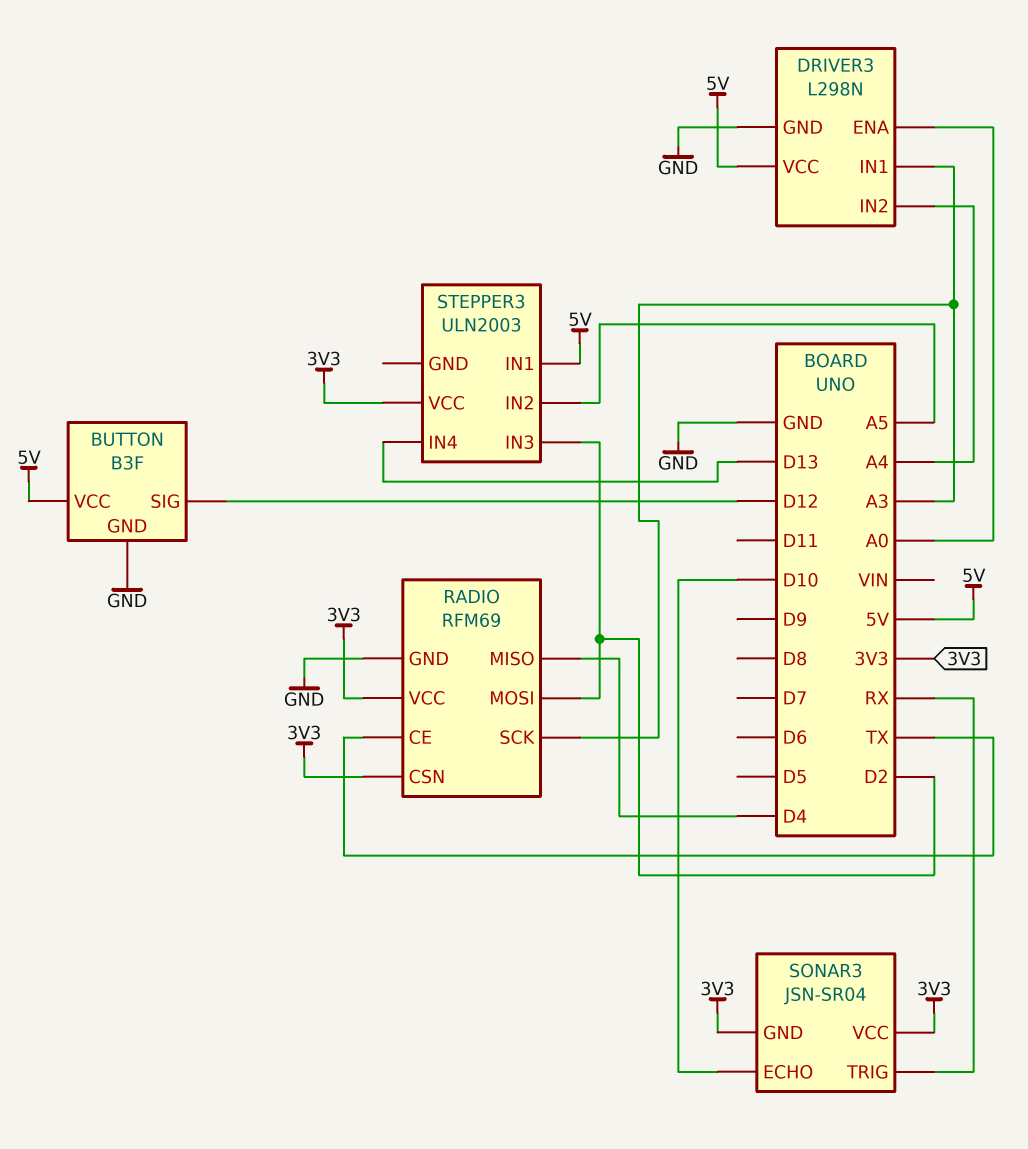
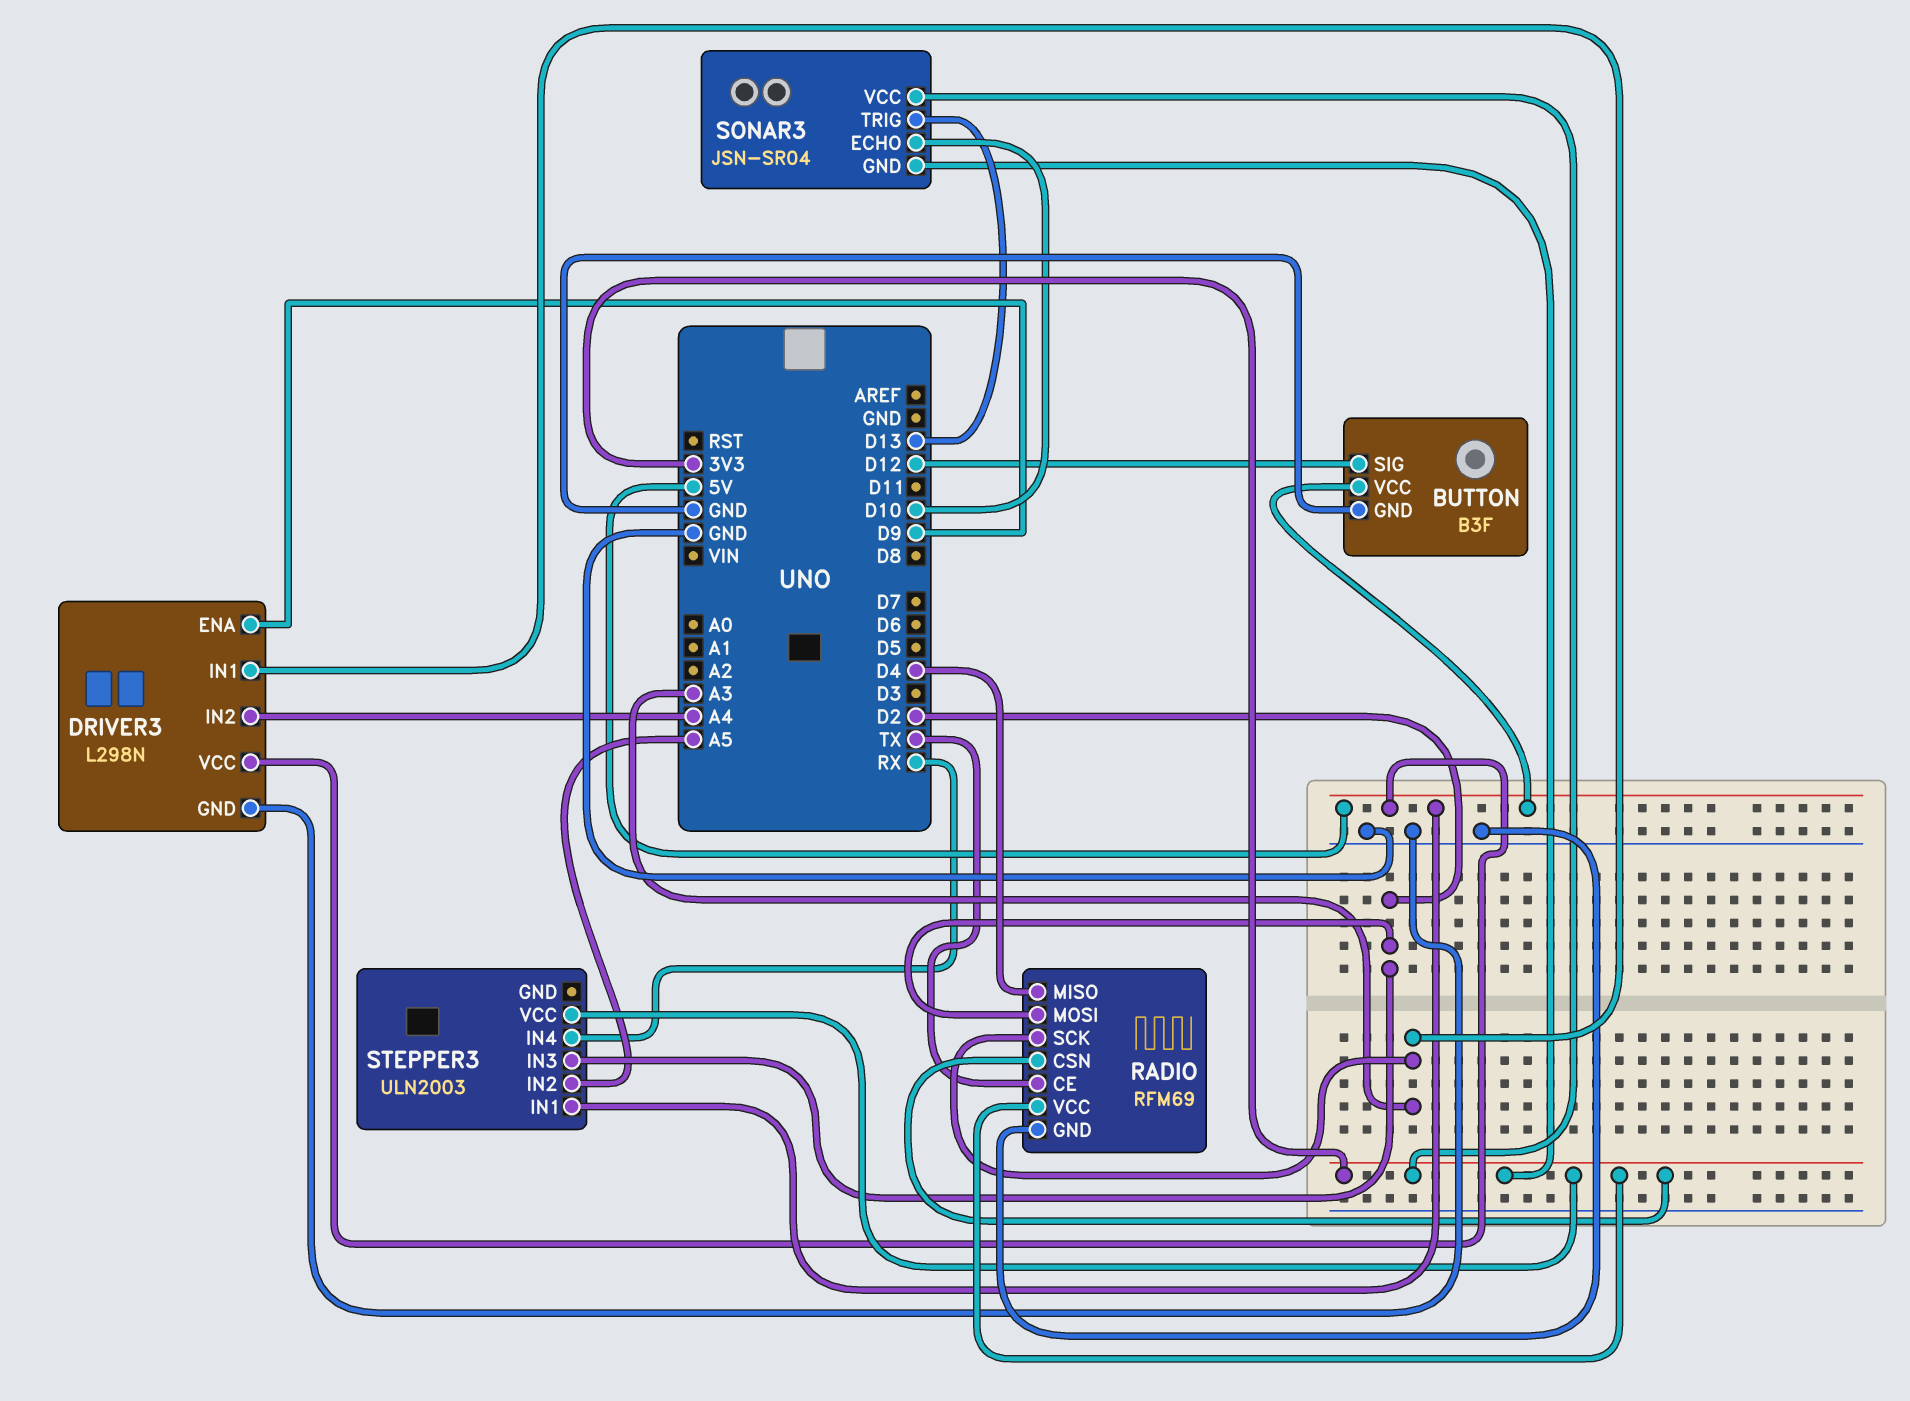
DRIVER3 pin ENA: A0 -> D9
SONAR3 pin TRIG: RX -> D13
STEPPER3 pin IN4: D13 -> RX

